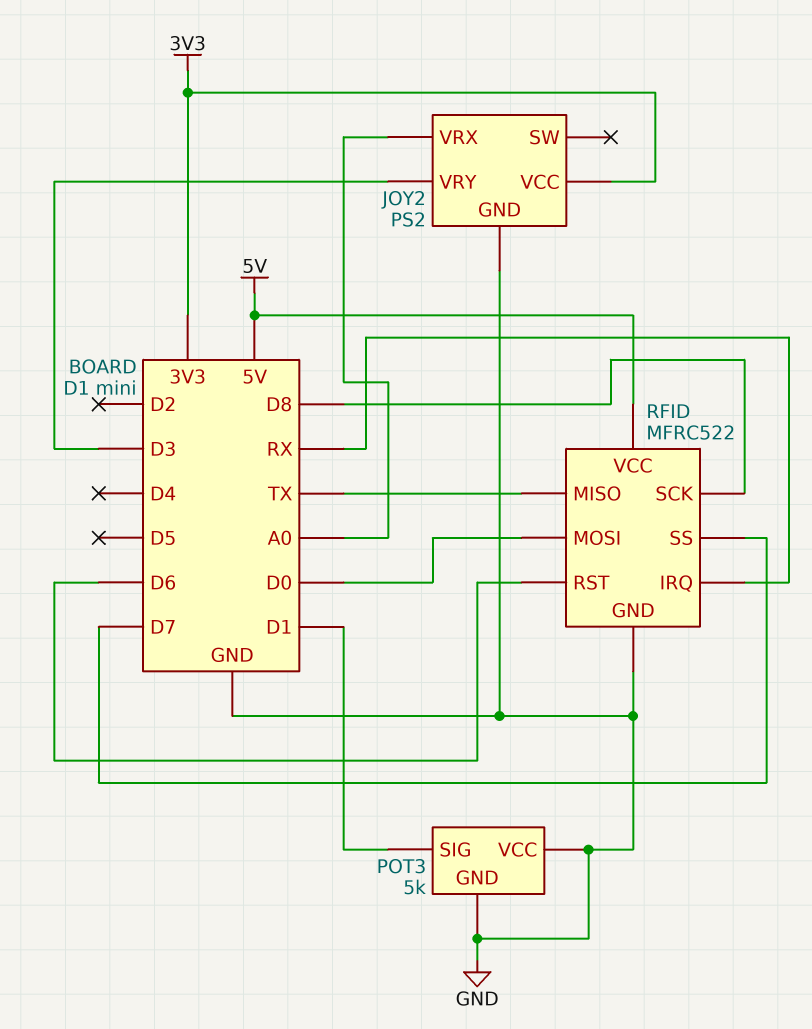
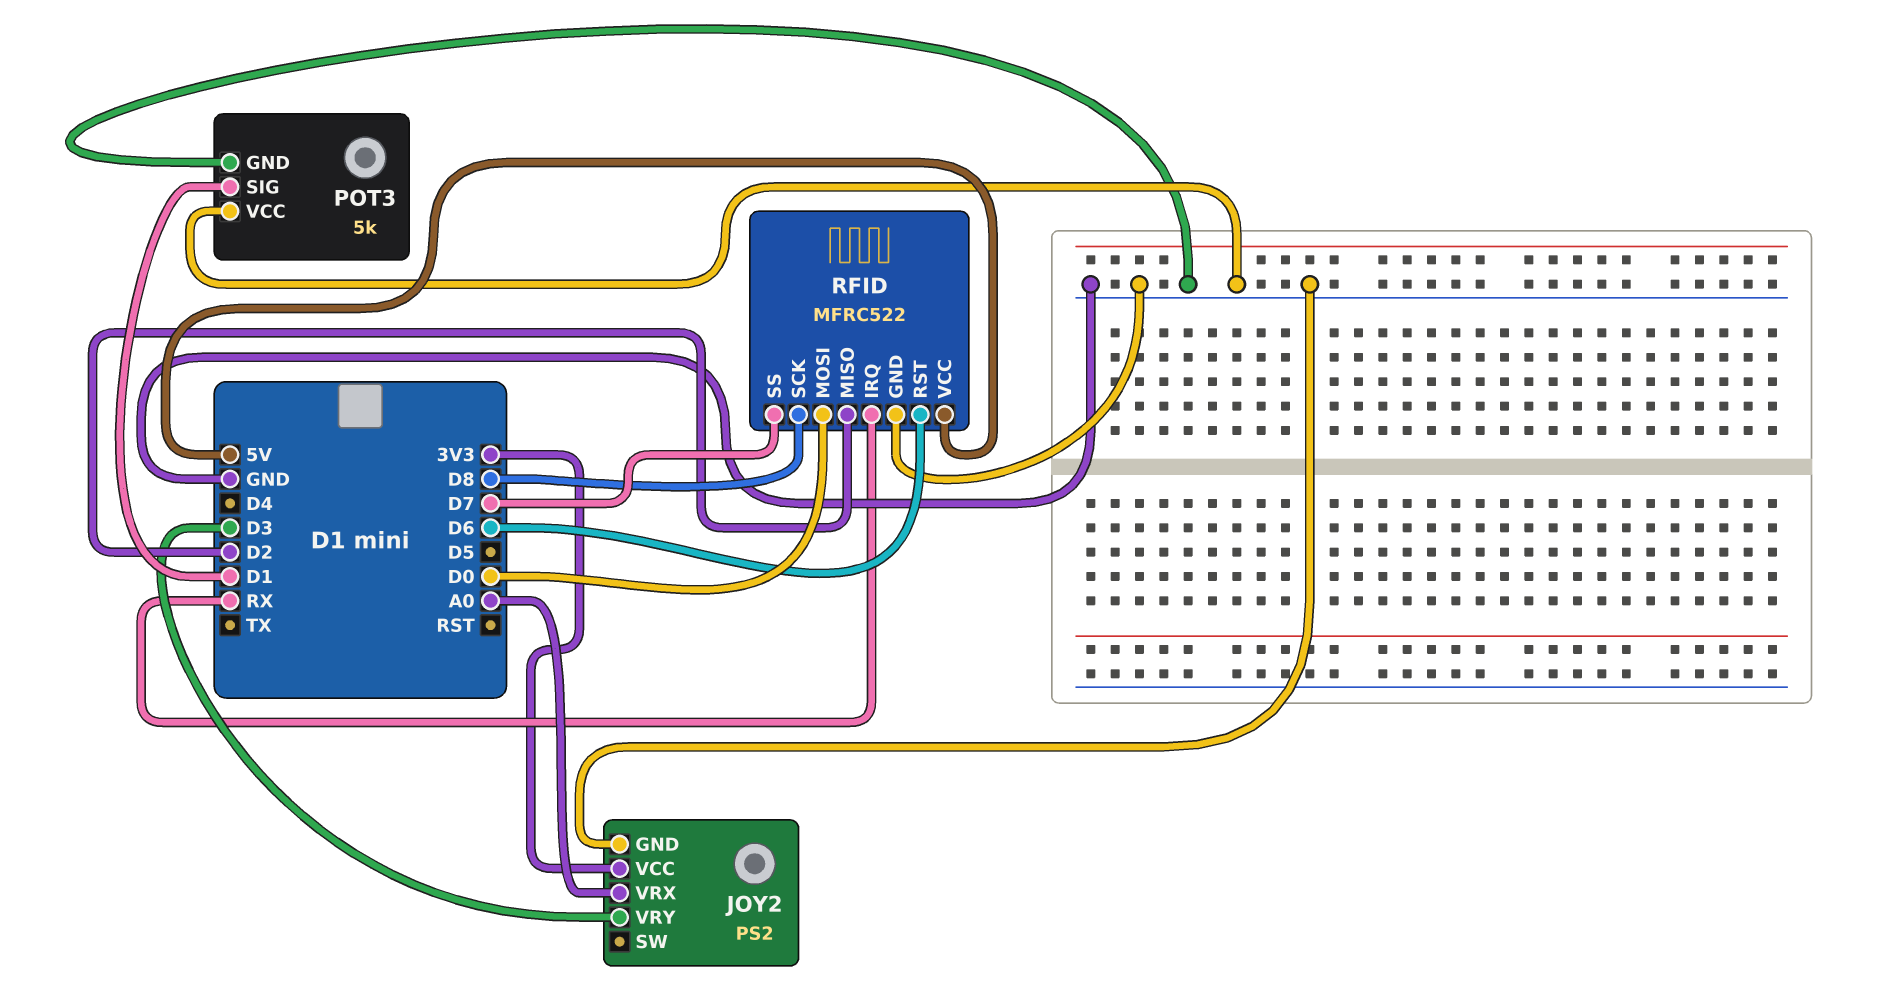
RFID pin MISO: TX -> D2

